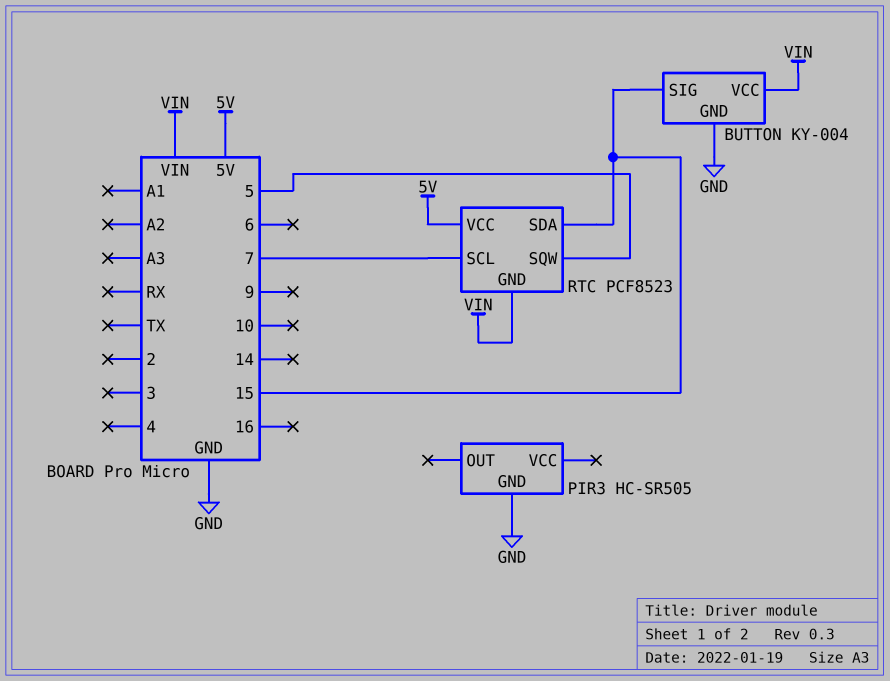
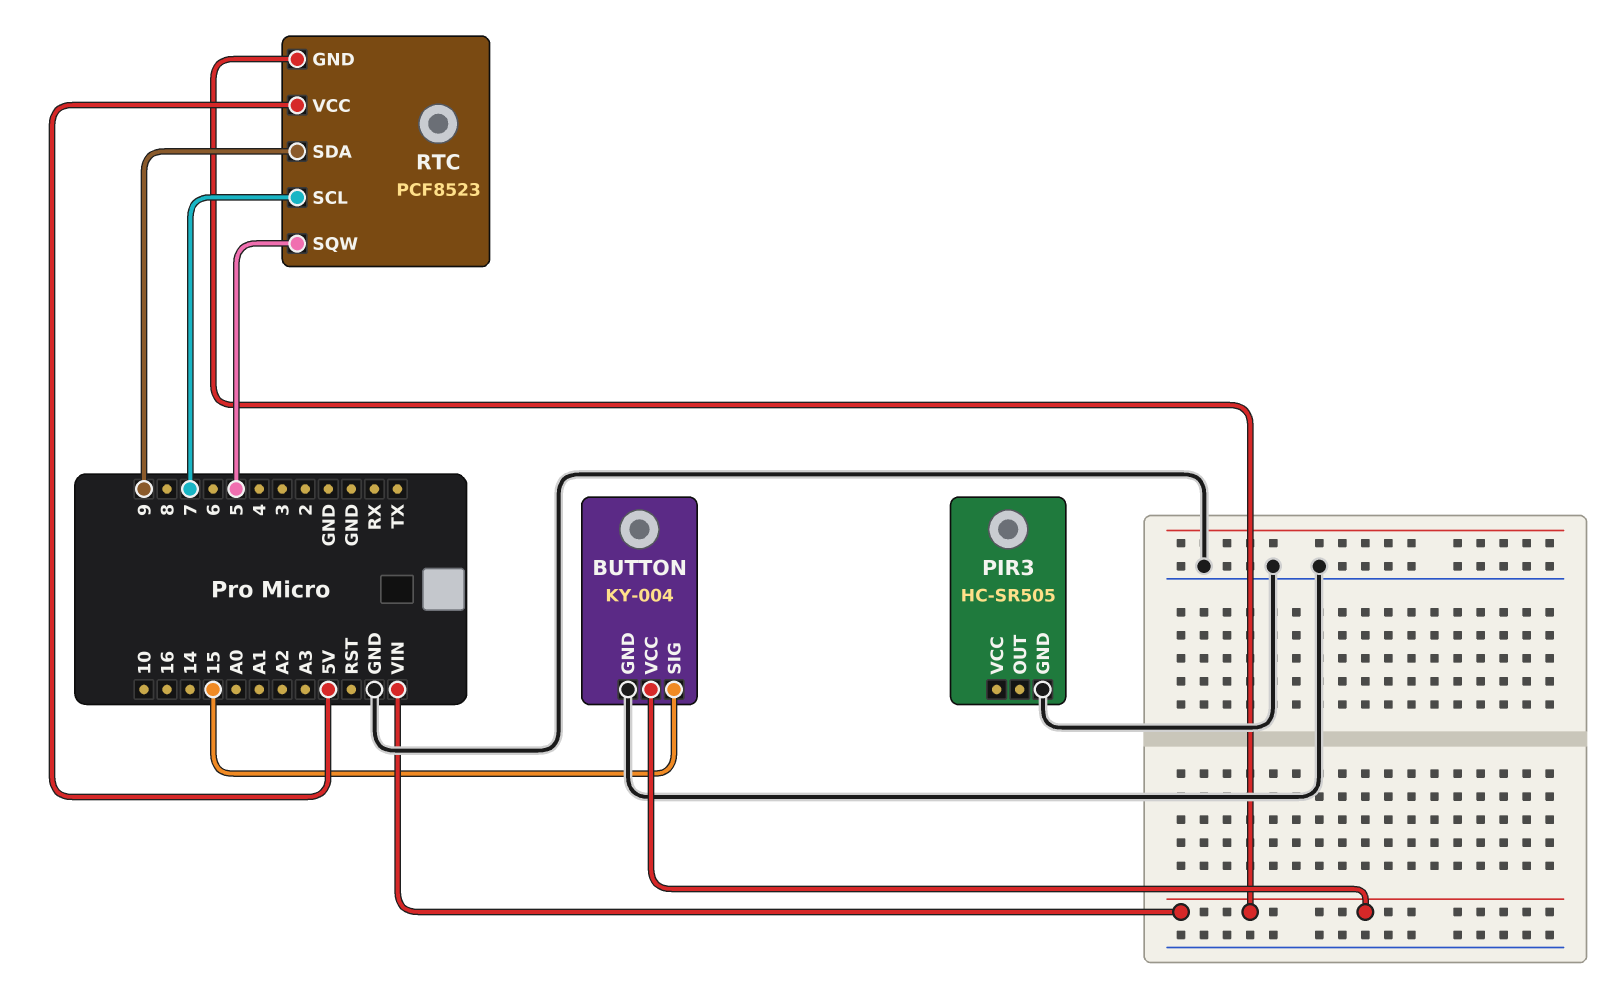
RTC pin SDA: 15 -> 9

